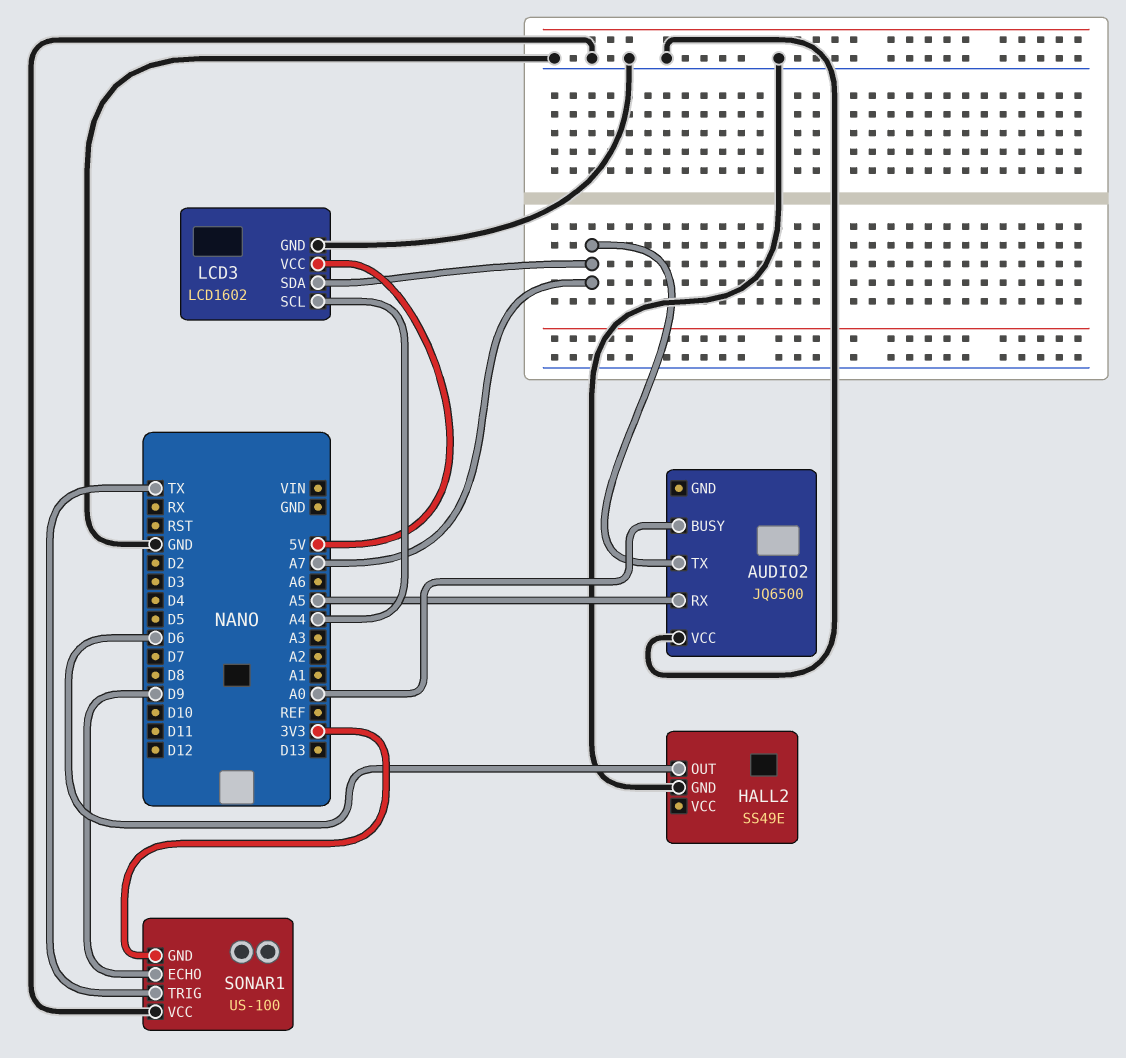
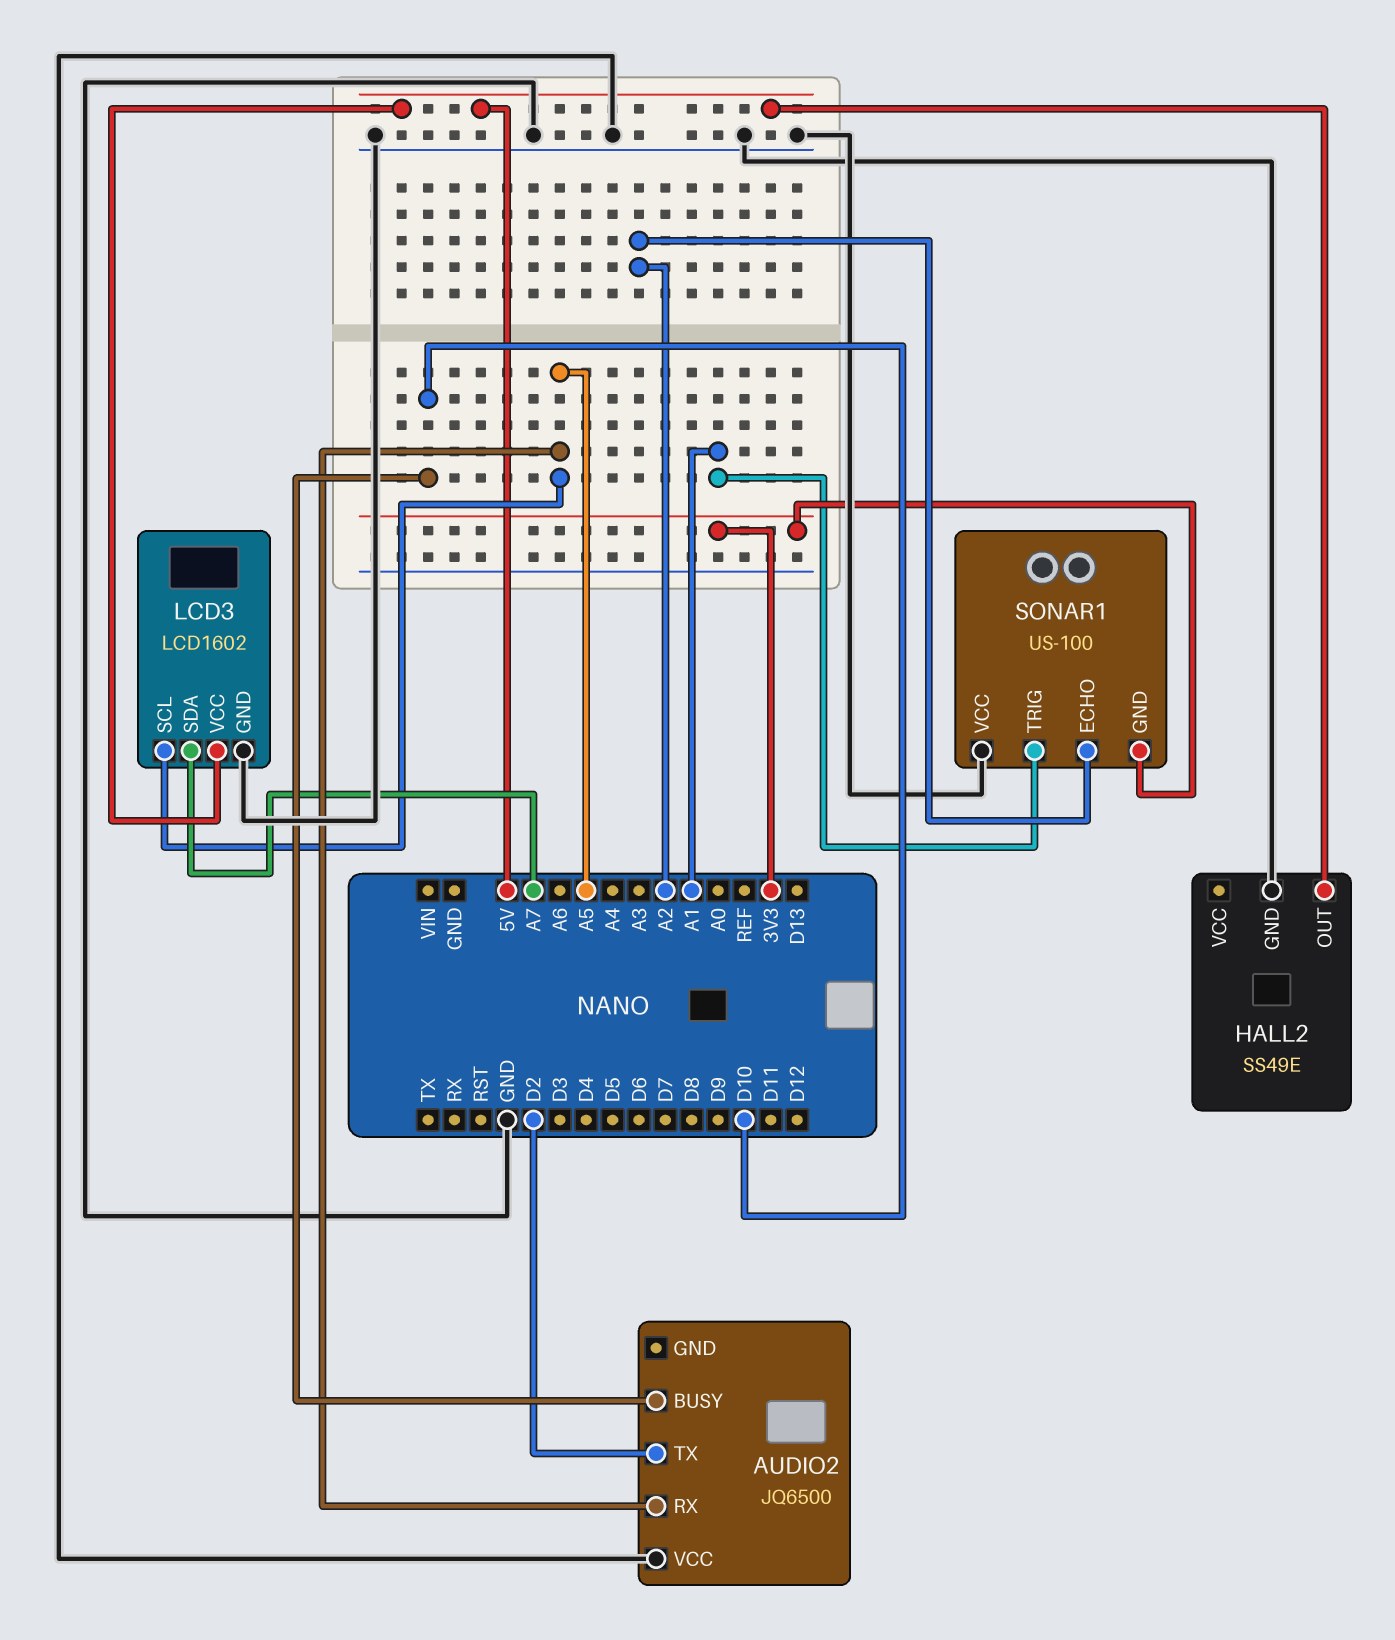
AUDIO2 pin BUSY: A0 -> D10
AUDIO2 pin TX: A7 -> D2
HALL2 pin OUT: D6 -> 5V
LCD3 pin SCL: A4 -> A5
SONAR1 pin ECHO: D9 -> A2
SONAR1 pin TRIG: TX -> A1

